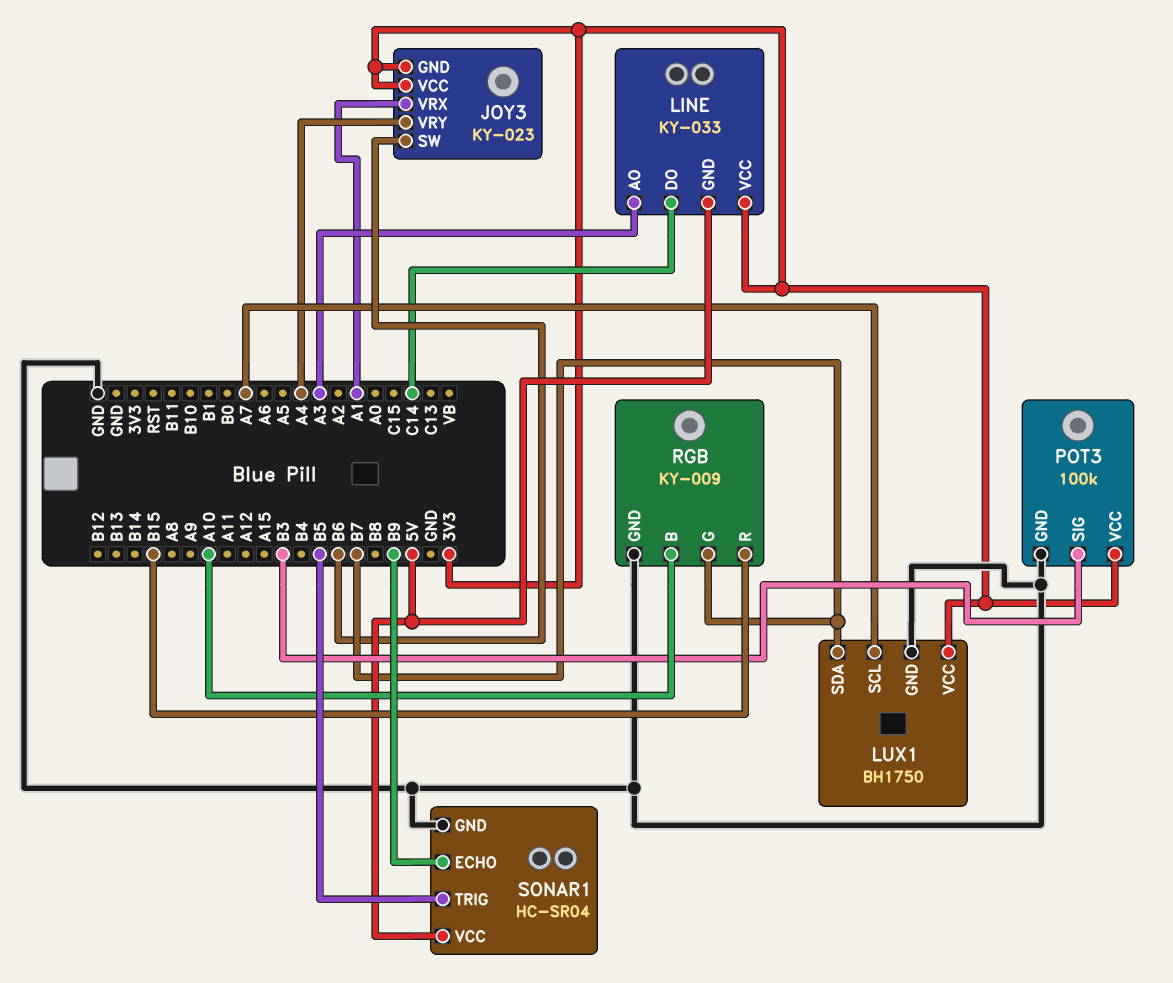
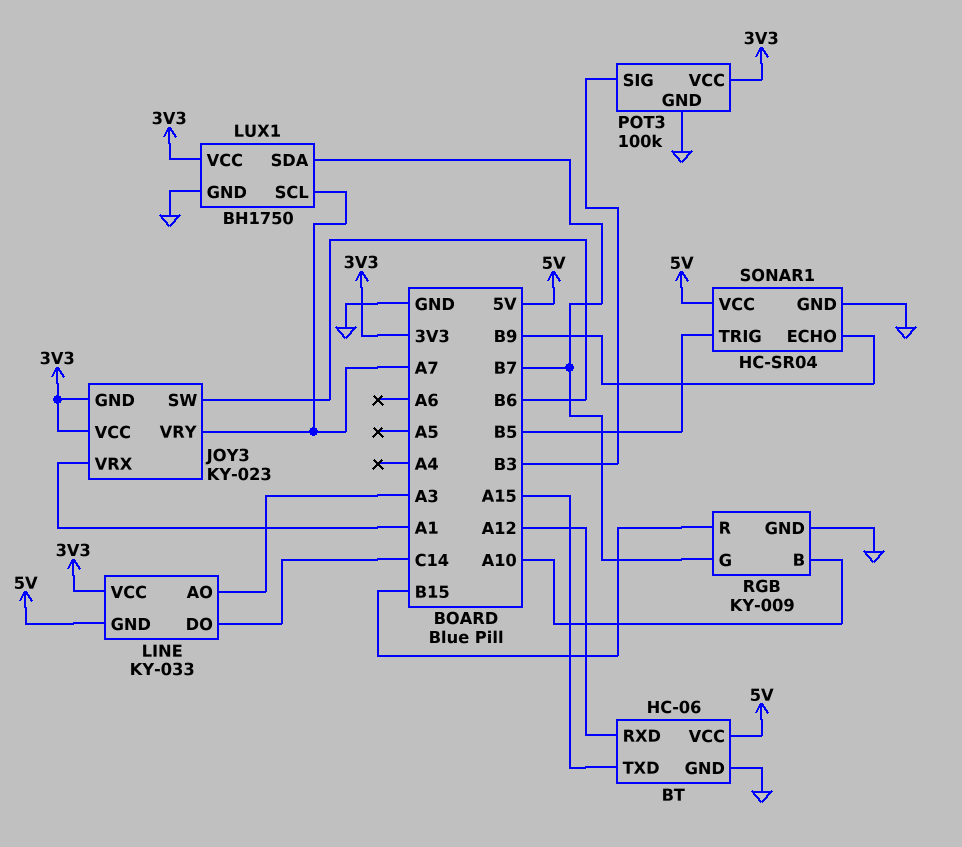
BT: none -> HC-06
BT pin GND: none -> GND
BT pin RXD: none -> A12
BT pin TXD: none -> A15
BT pin VCC: none -> 5V
JOY3 pin VRY: A4 -> A7

